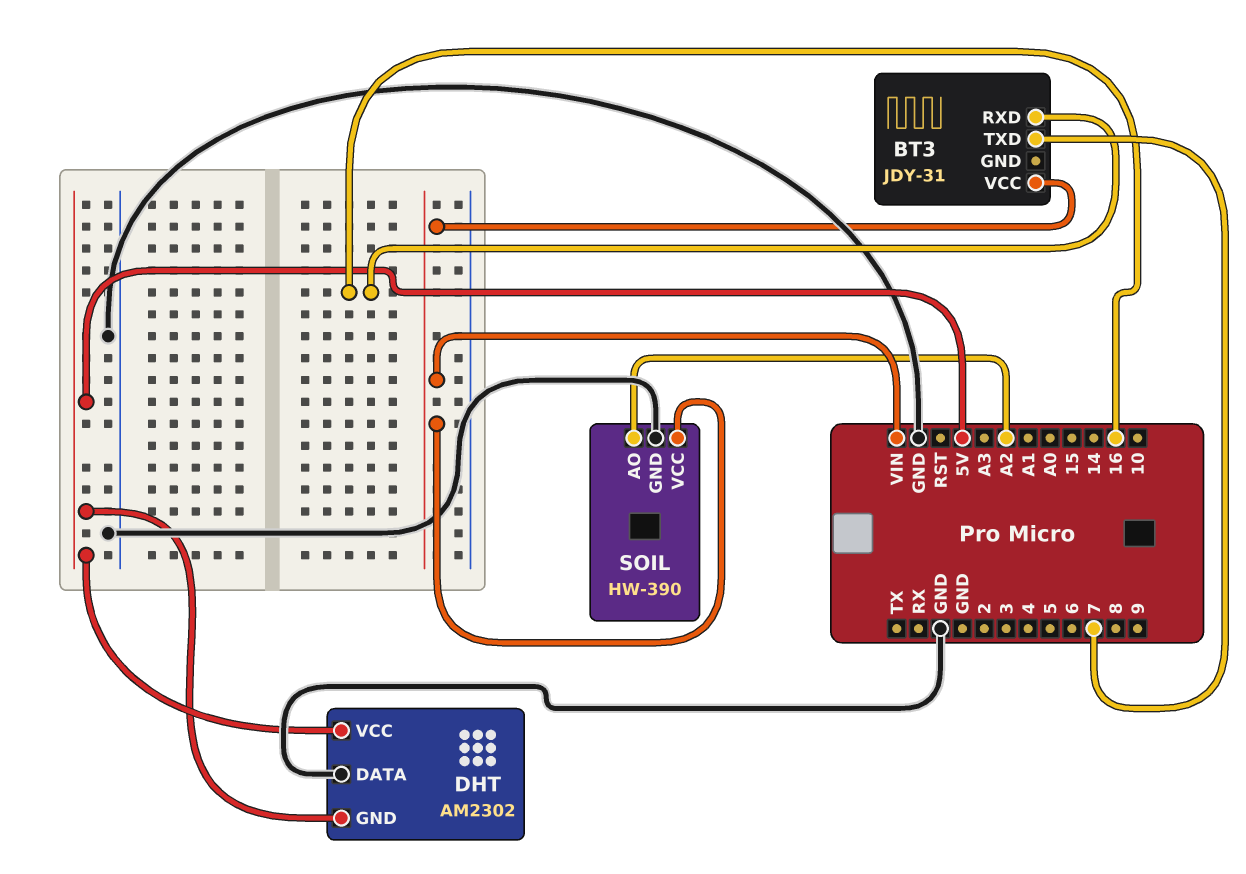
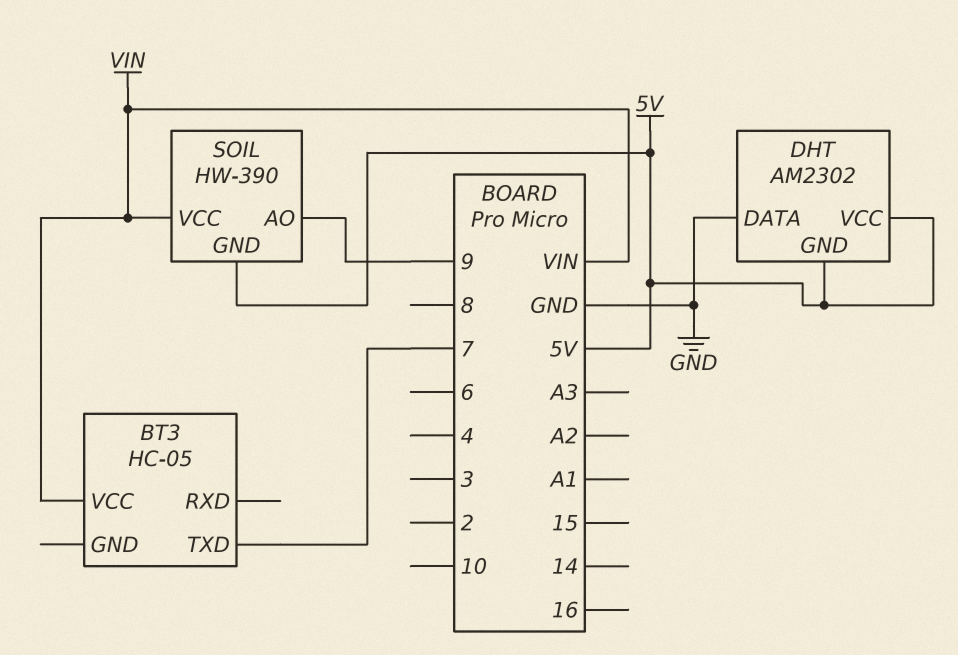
BT3: JDY-31 -> HC-05
BT3 pin RXD: 16 -> none
SOIL pin AO: A2 -> 9
SOIL pin GND: GND -> 5V

